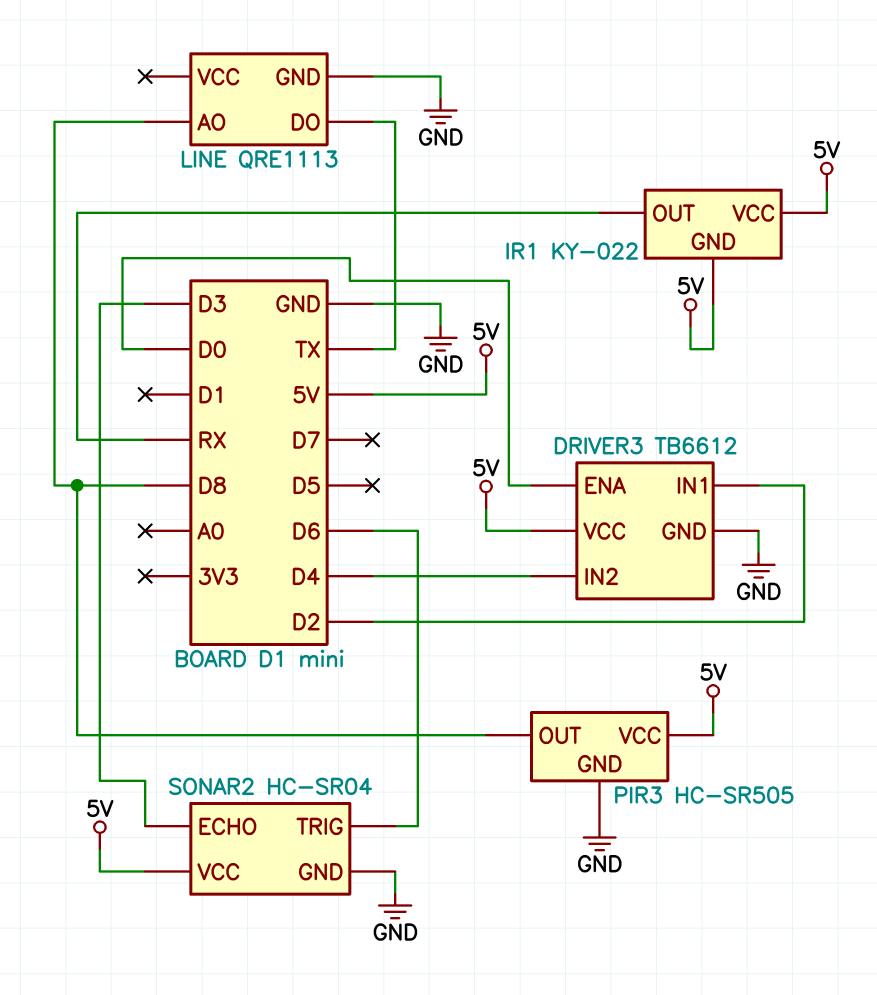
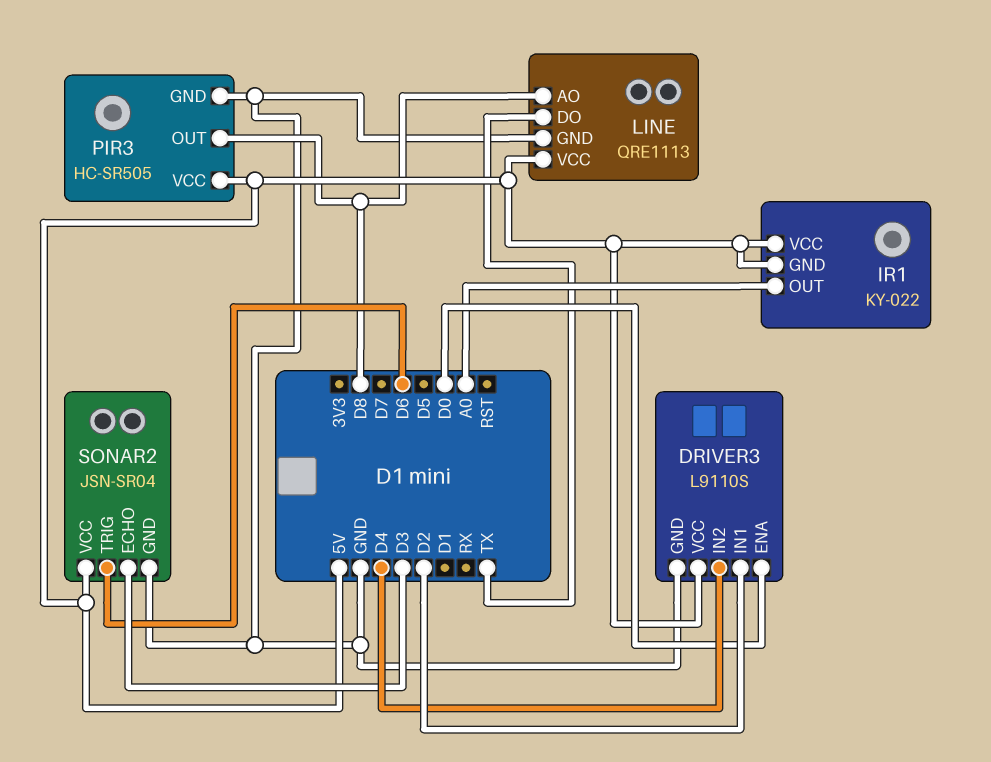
DRIVER3: TB6612 -> L9110S
IR1 pin OUT: RX -> A0
LINE pin VCC: none -> 5V
SONAR2: HC-SR04 -> JSN-SR04

